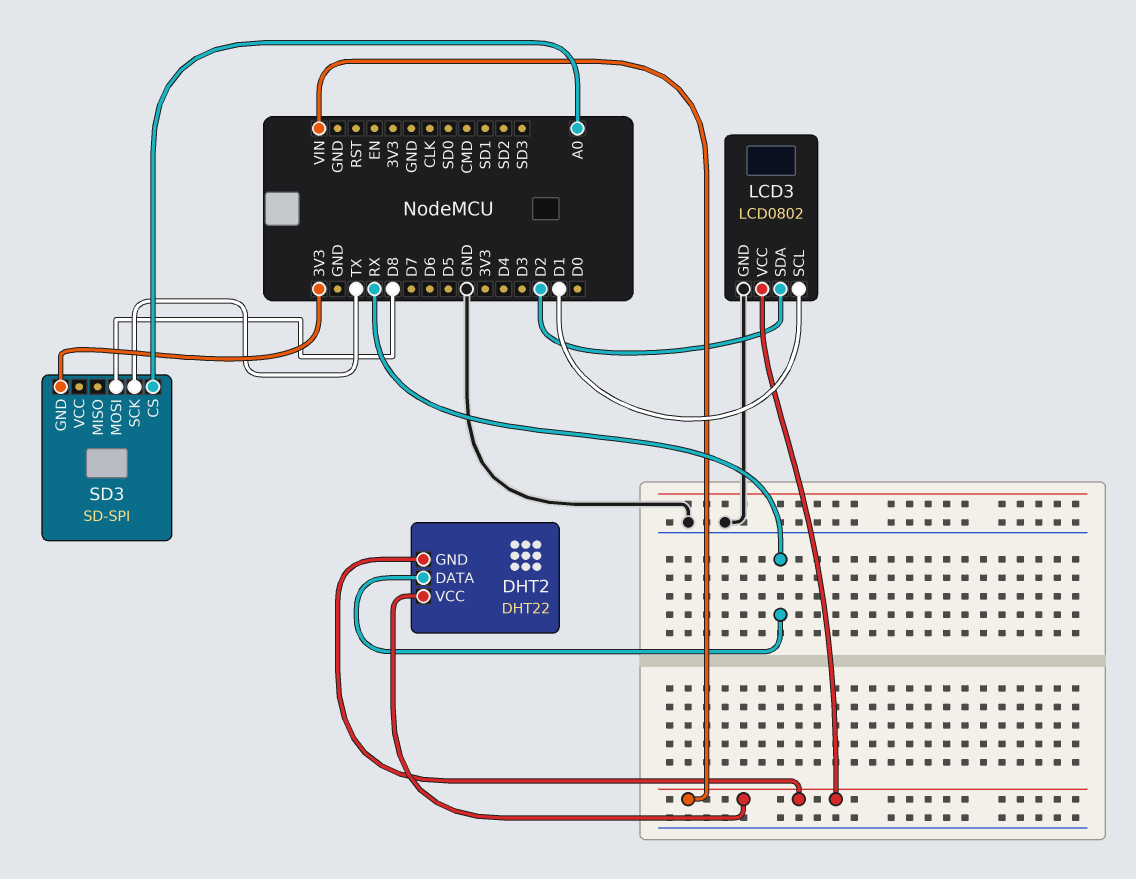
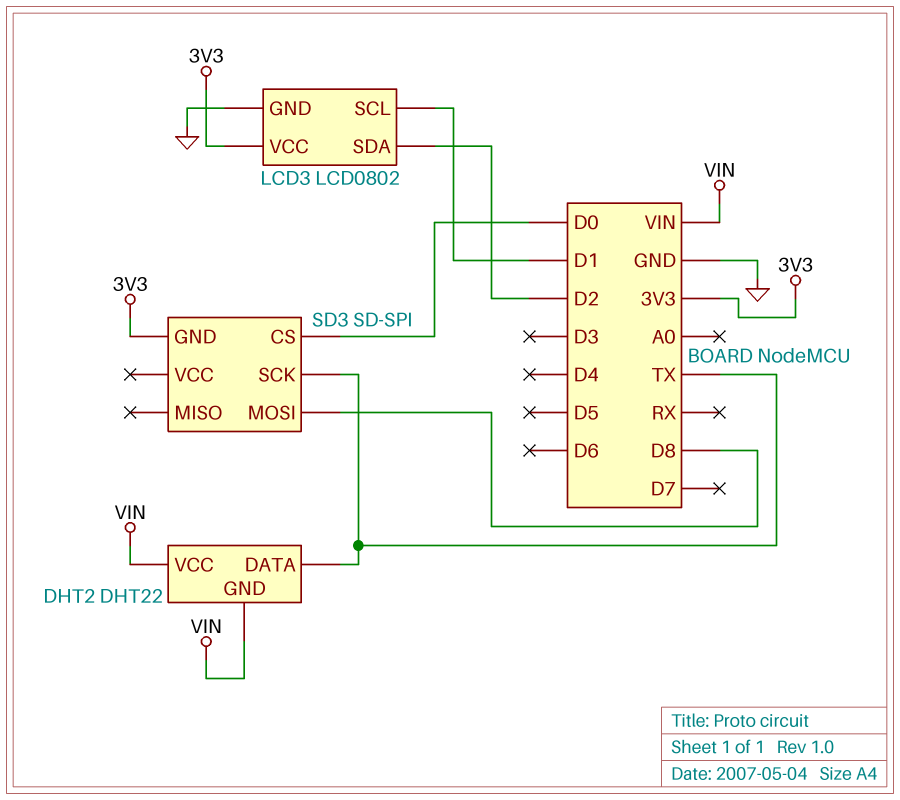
DHT2 pin DATA: RX -> TX
LCD3 pin VCC: VIN -> 3V3
SD3 pin CS: A0 -> D0

